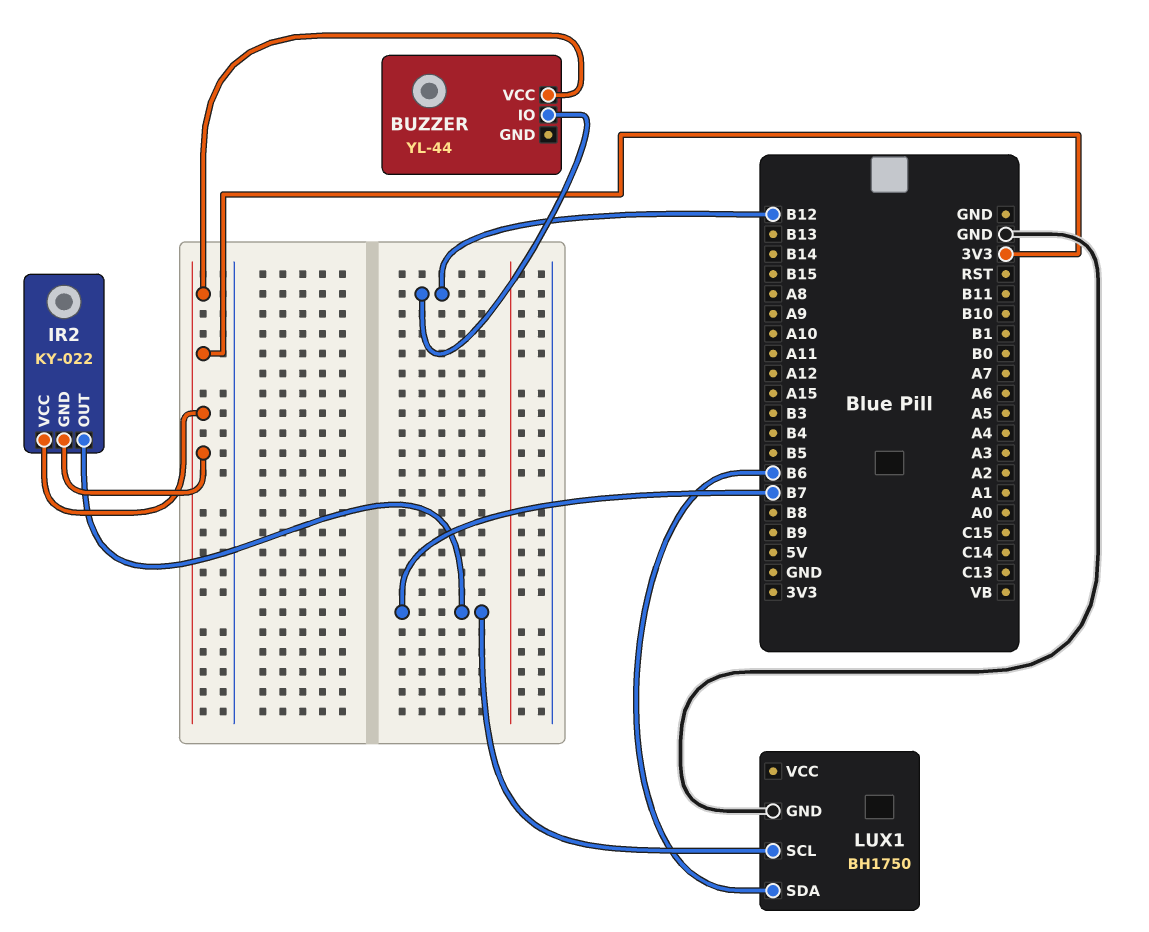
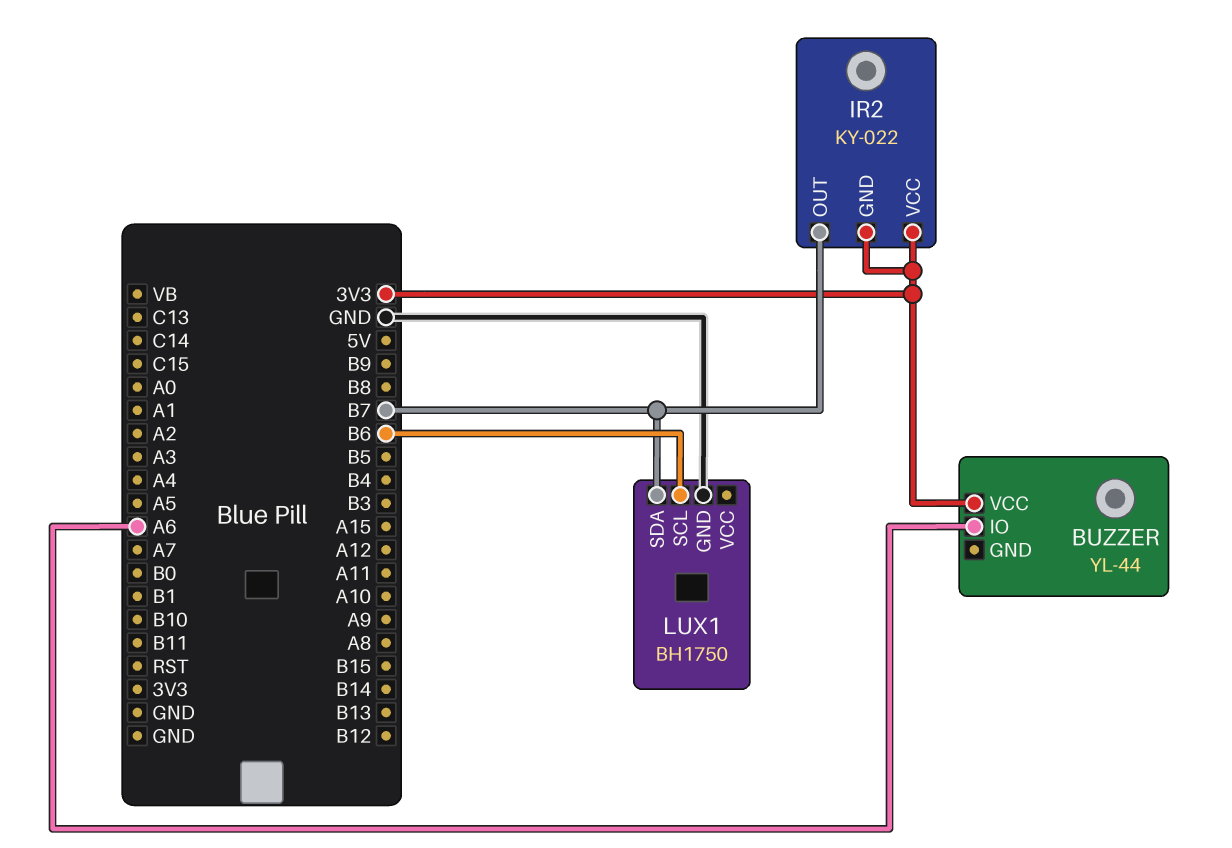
BUZZER pin IO: B12 -> A6
LUX1 pin SCL: B7 -> B6
LUX1 pin SDA: B6 -> B7

